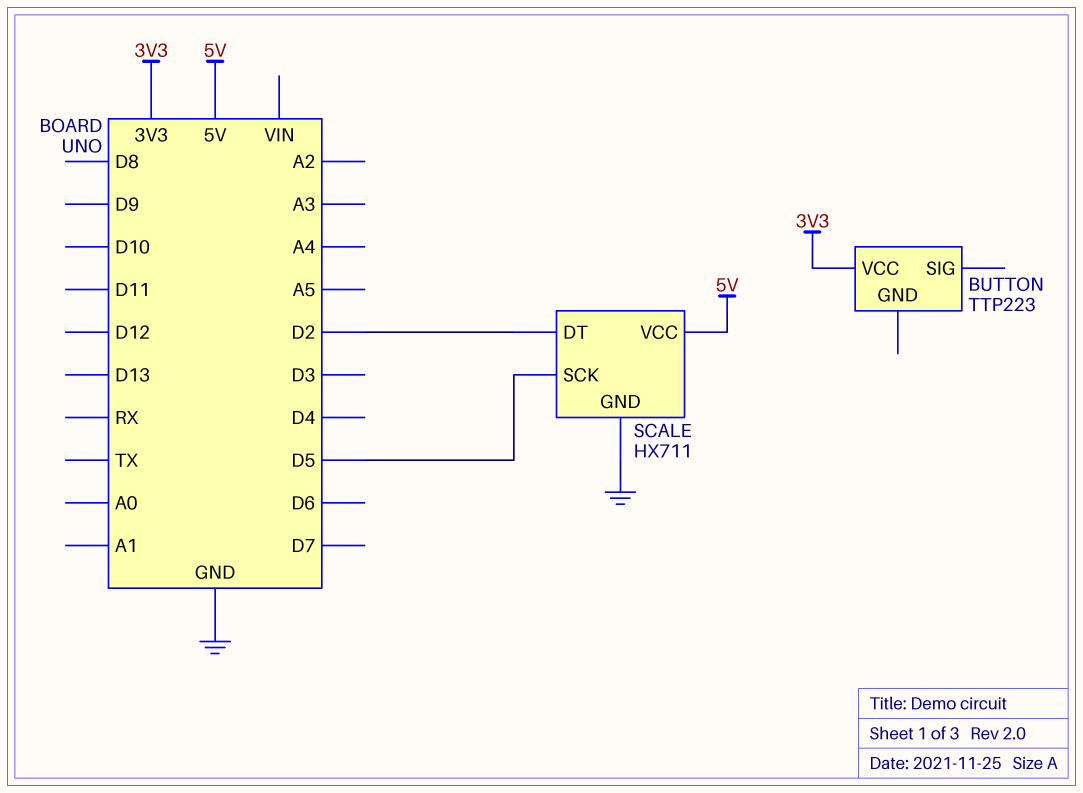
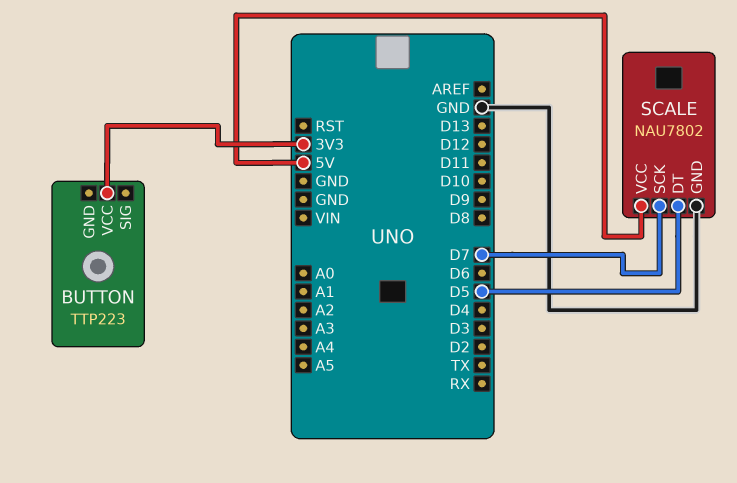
SCALE: HX711 -> NAU7802
SCALE pin DT: D2 -> D5
SCALE pin SCK: D5 -> D7

